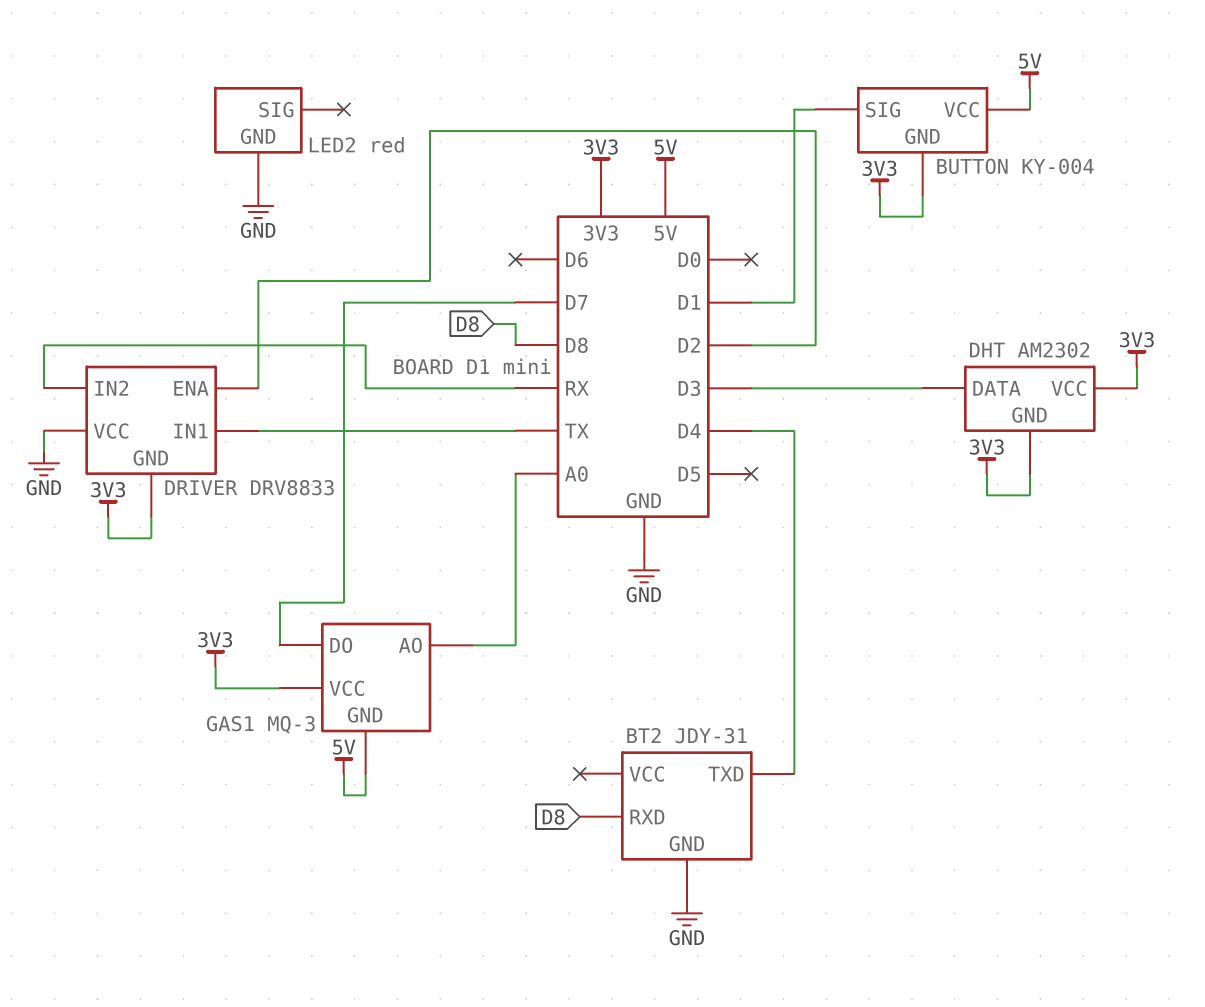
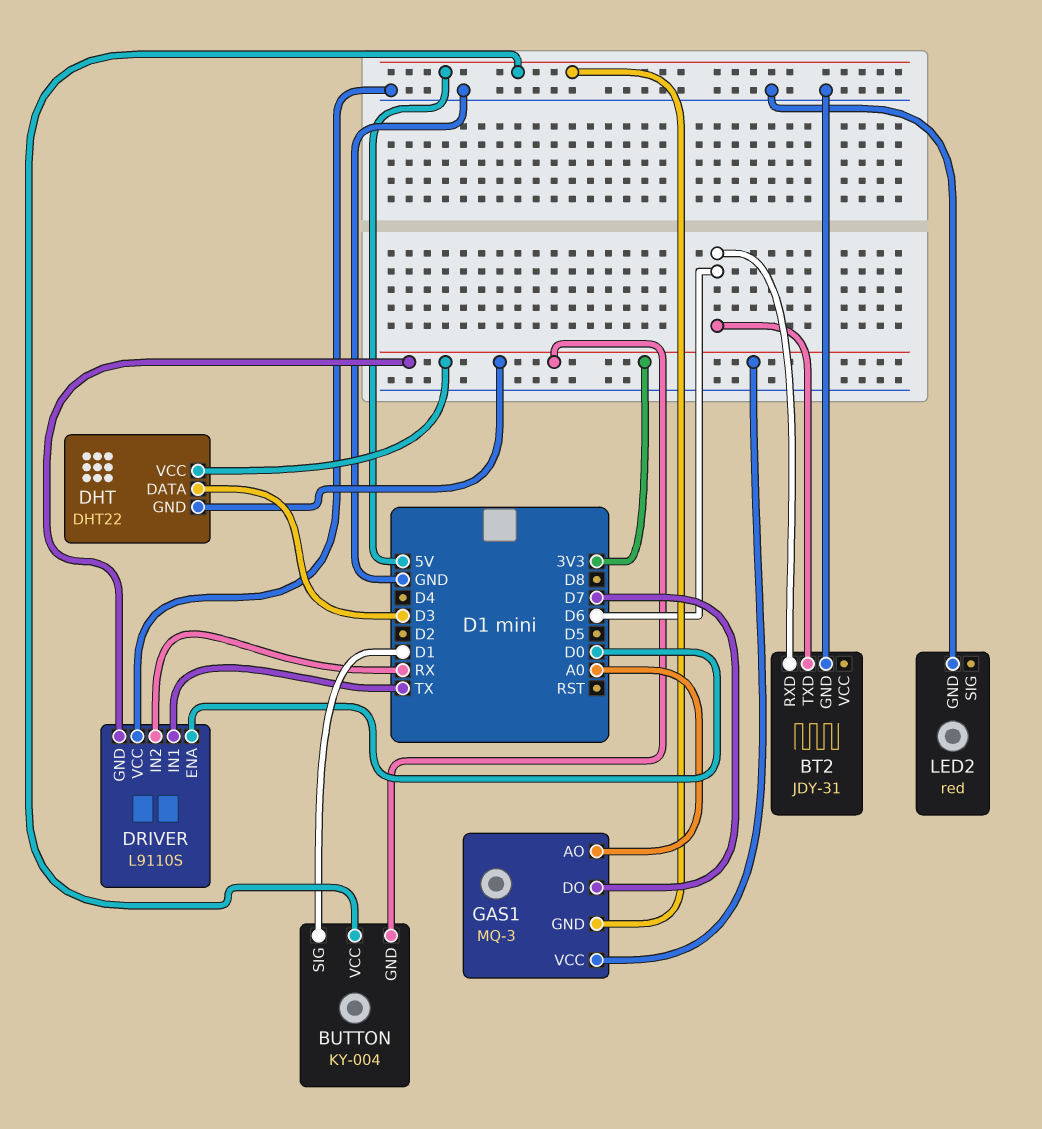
BT2 pin RXD: D8 -> D6
BT2 pin TXD: D4 -> D6
DHT: AM2302 -> DHT22
DRIVER: DRV8833 -> L9110S
DRIVER pin ENA: D2 -> D0

